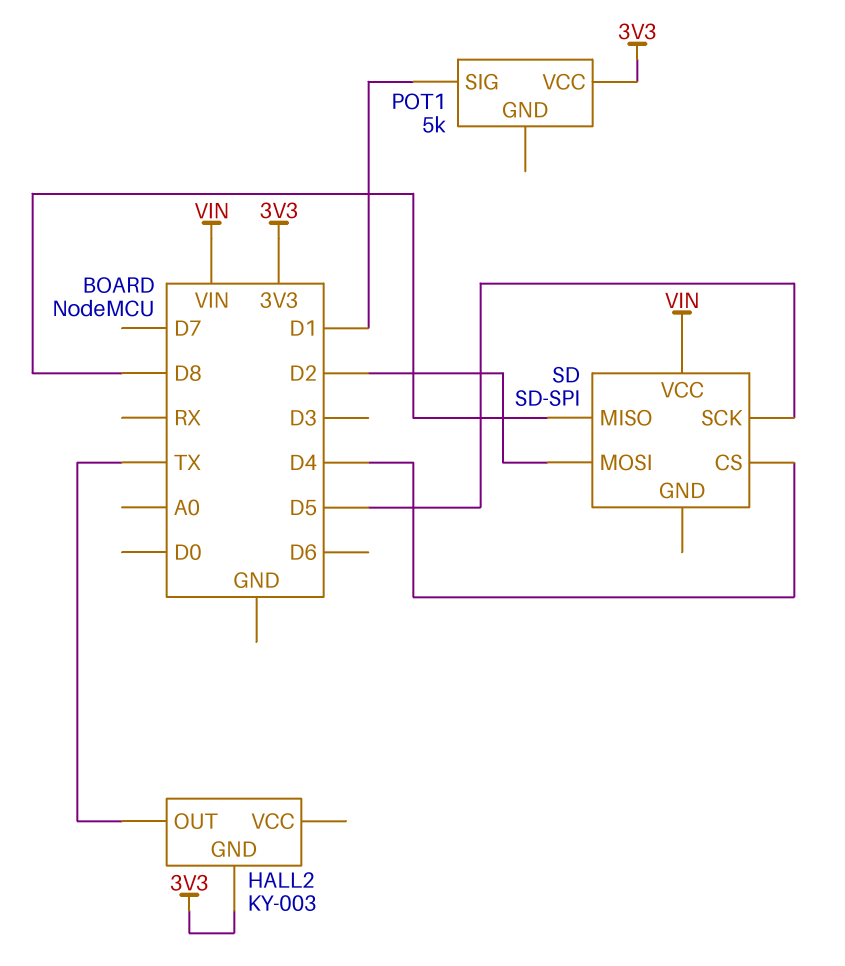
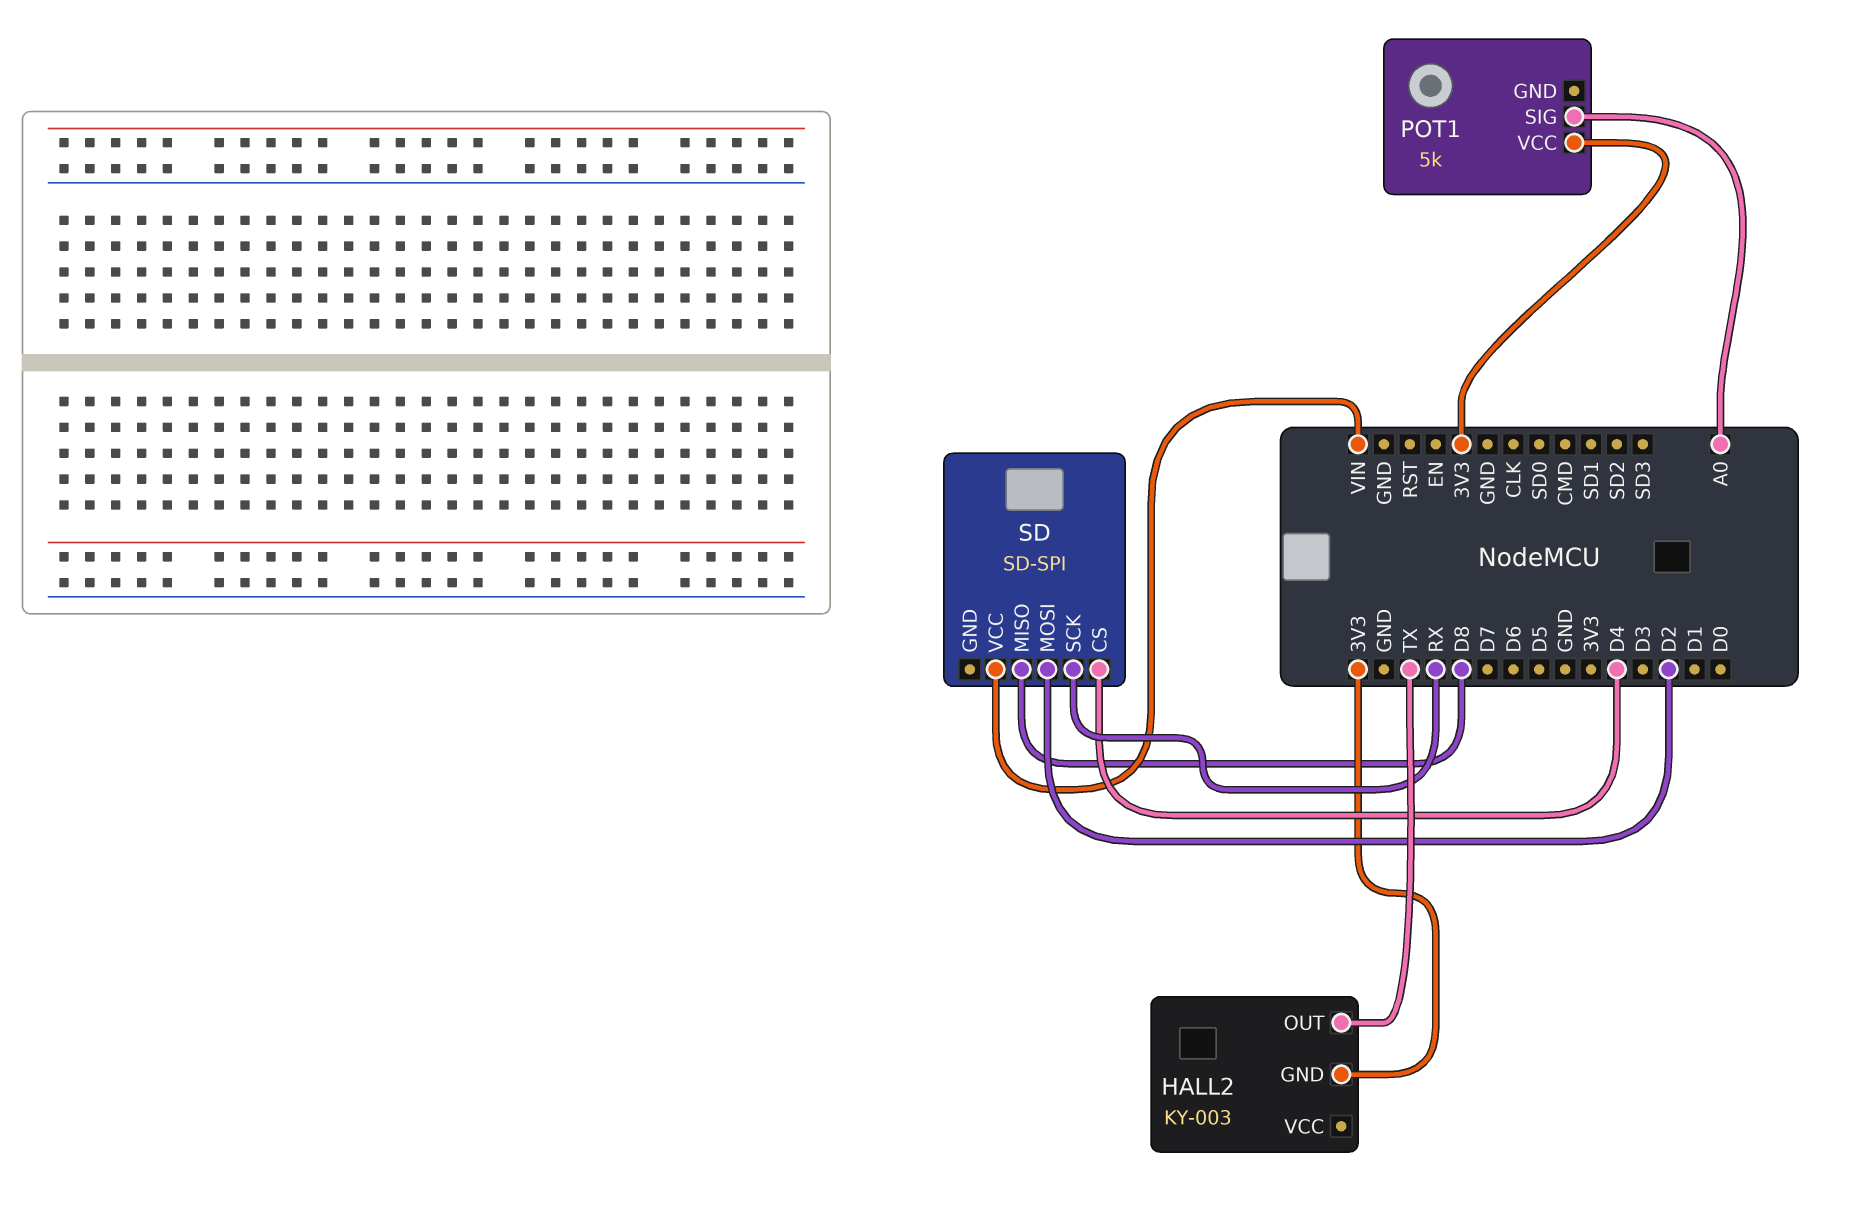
POT1 pin SIG: D1 -> A0
SD pin SCK: D5 -> RX

